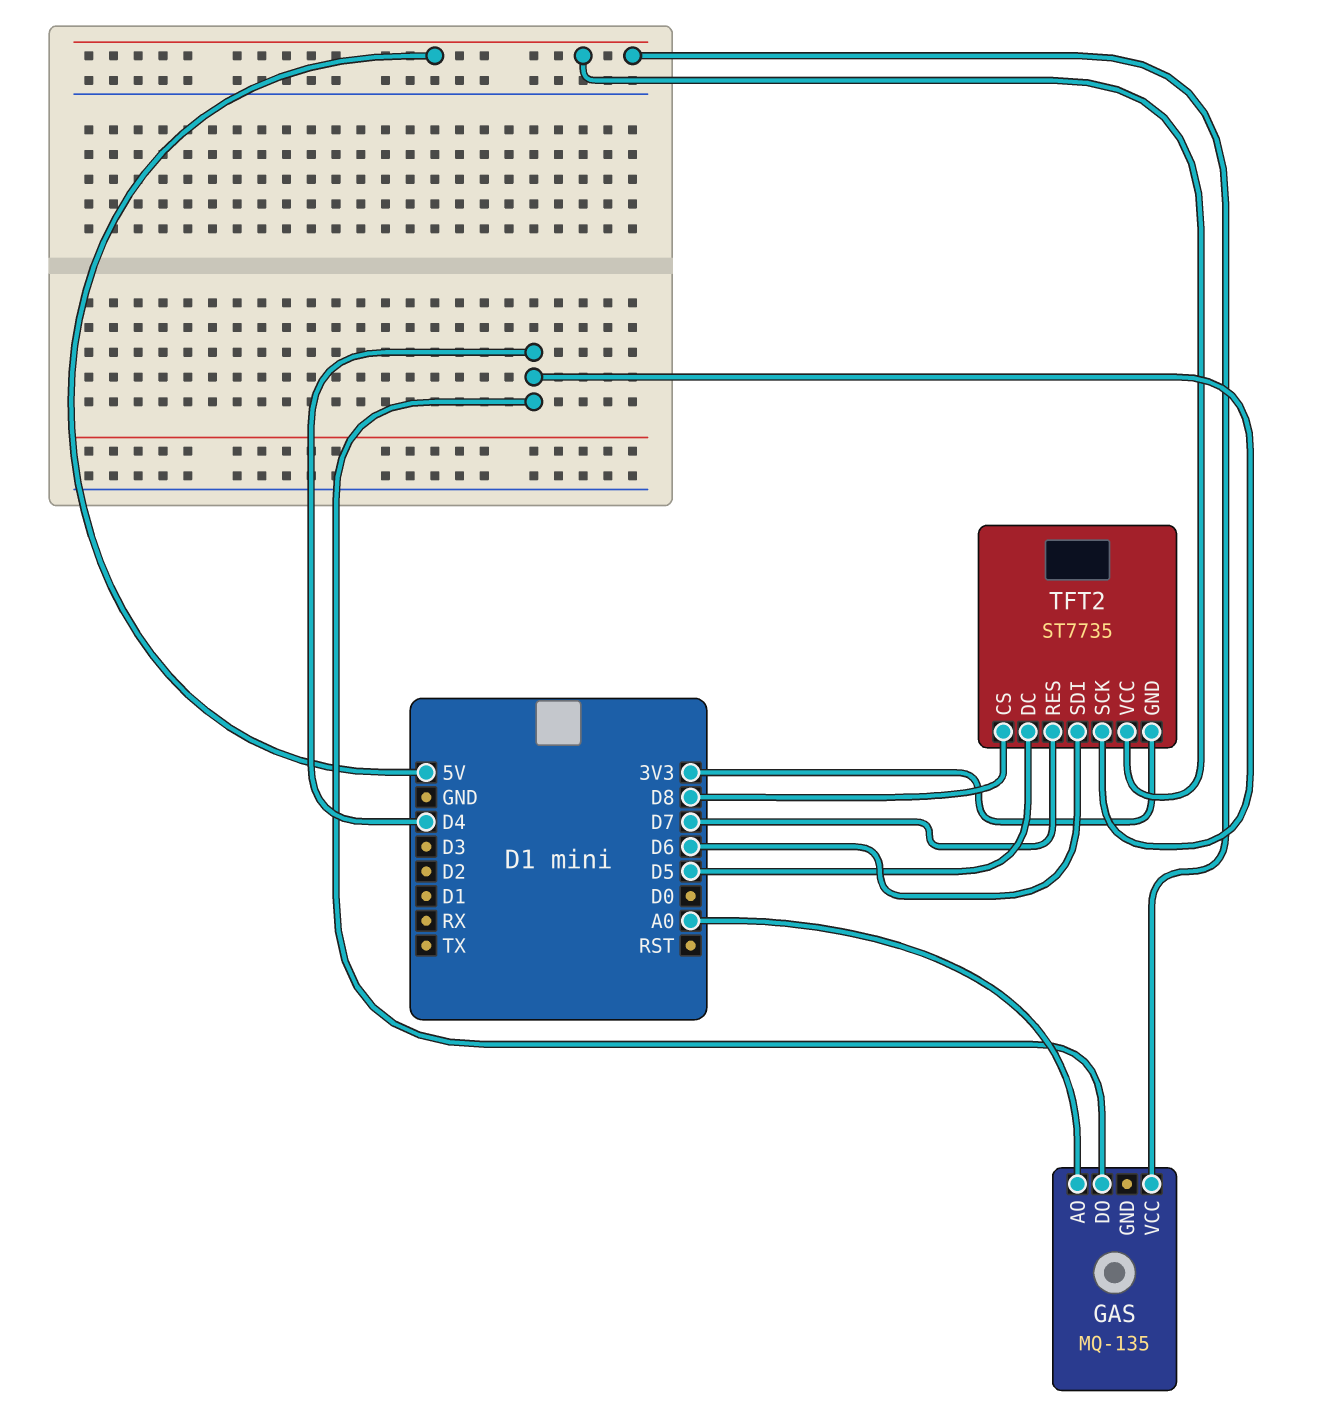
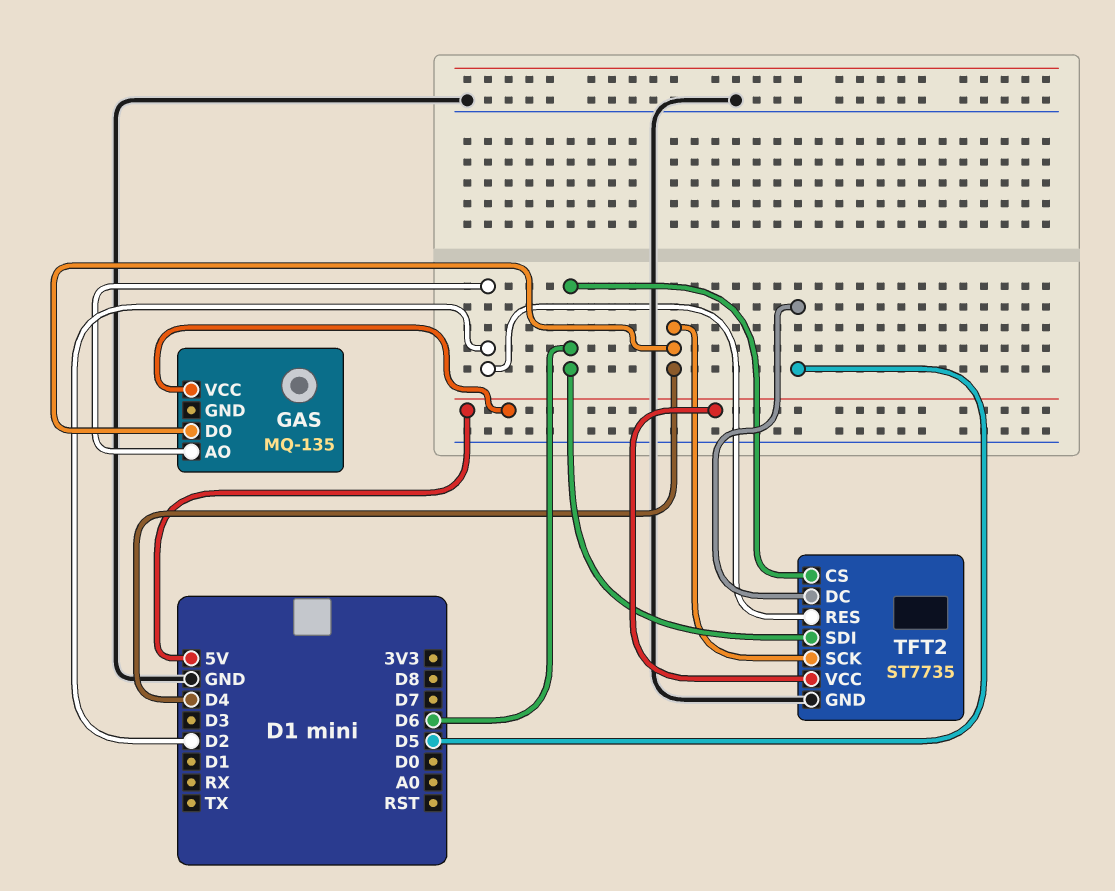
GAS pin AO: A0 -> D2
TFT2 pin CS: D8 -> D6
TFT2 pin GND: 3V3 -> GND
TFT2 pin RES: D7 -> D2

